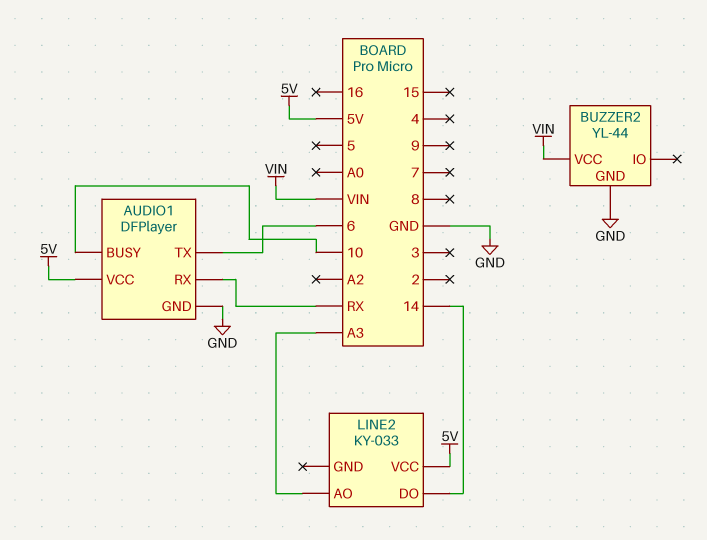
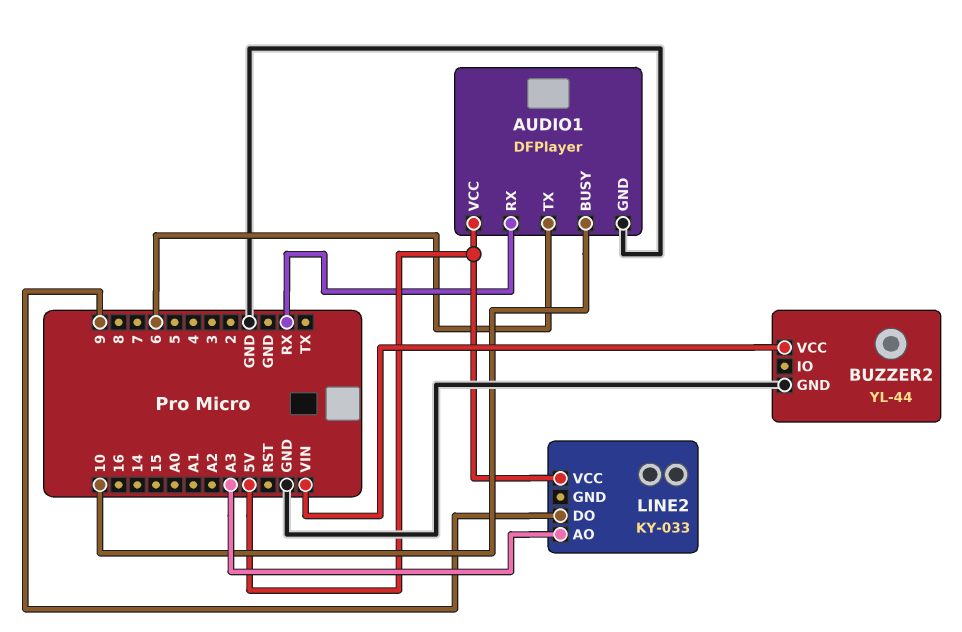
LINE2 pin DO: 14 -> 9

